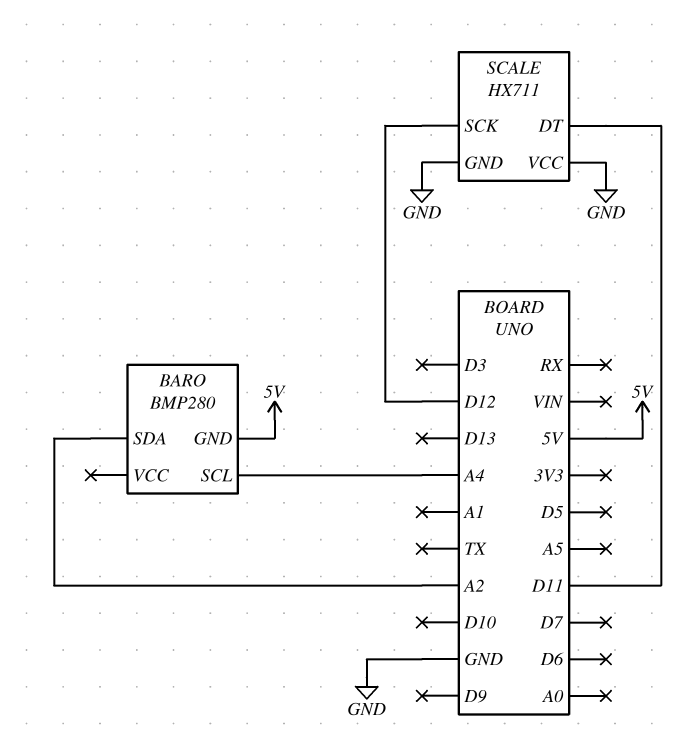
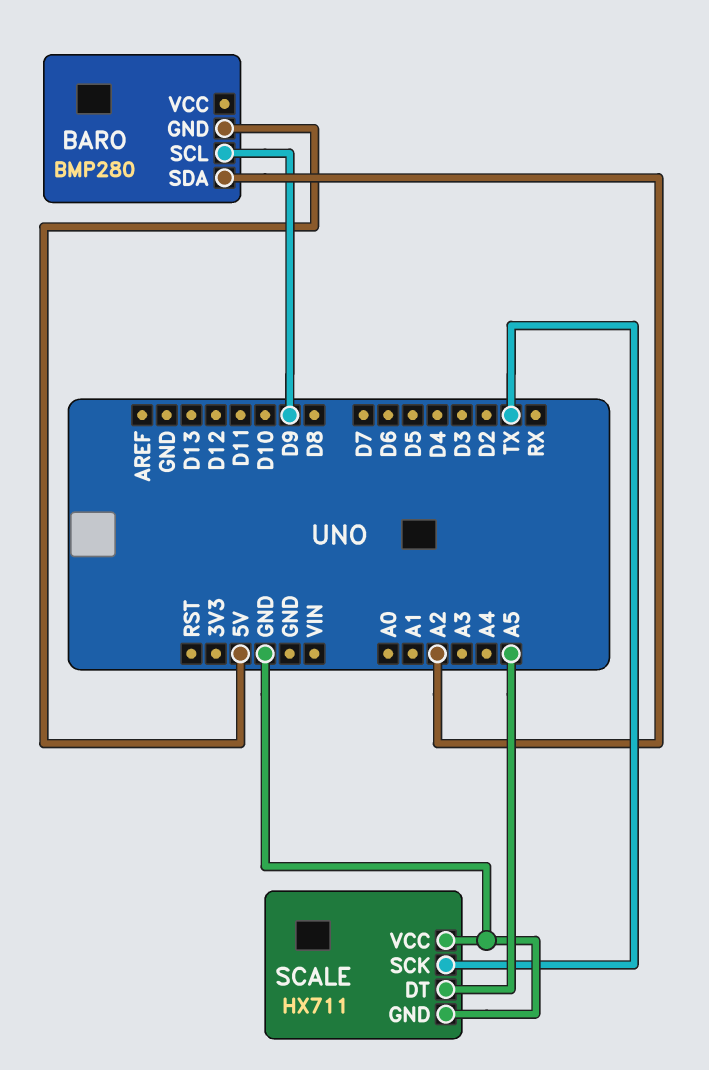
BARO pin SCL: A4 -> D9
SCALE pin DT: D11 -> A5
SCALE pin SCK: D12 -> TX

